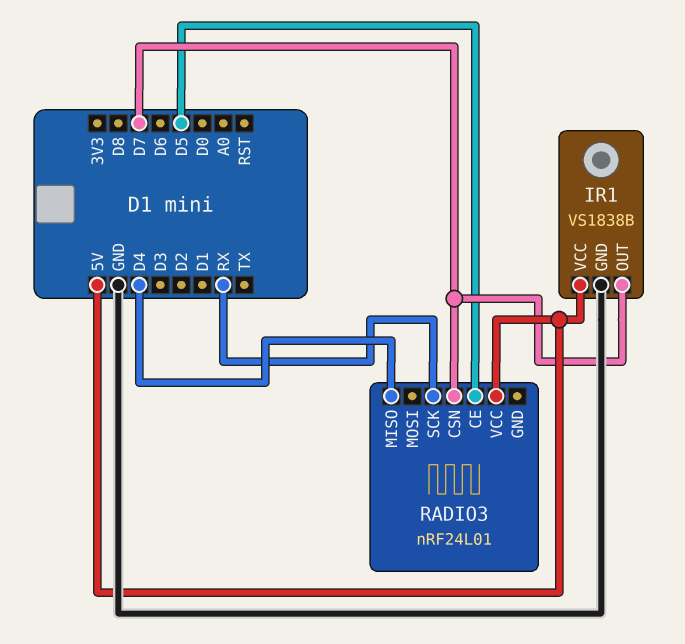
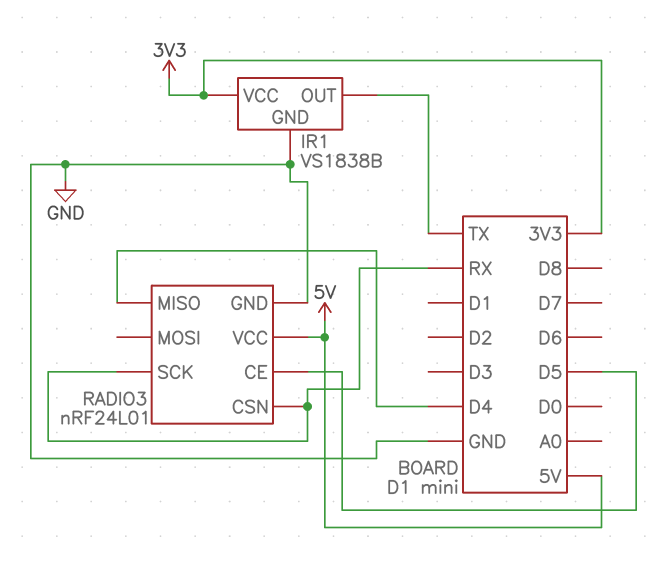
IR1 pin OUT: D7 -> TX
IR1 pin VCC: 5V -> 3V3
RADIO3 pin CSN: D7 -> RX
RADIO3 pin GND: none -> GND

